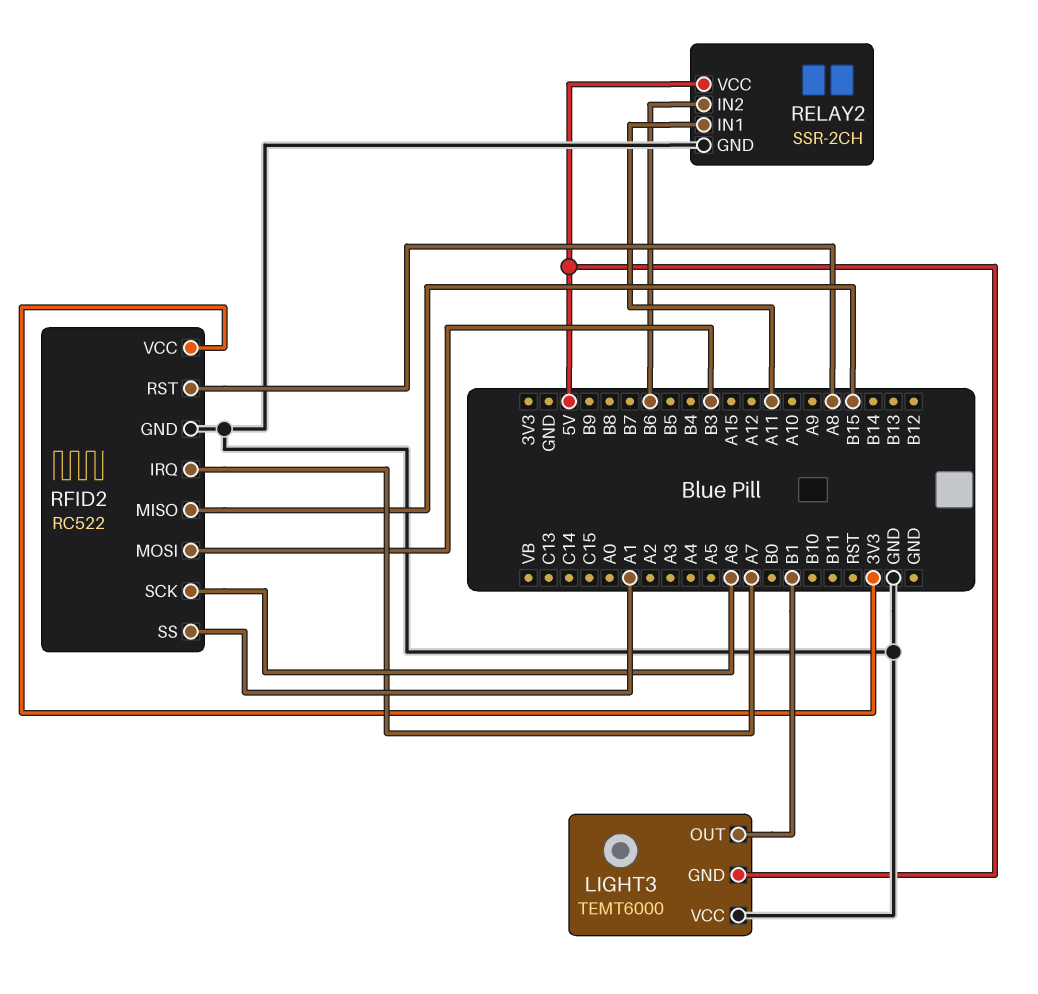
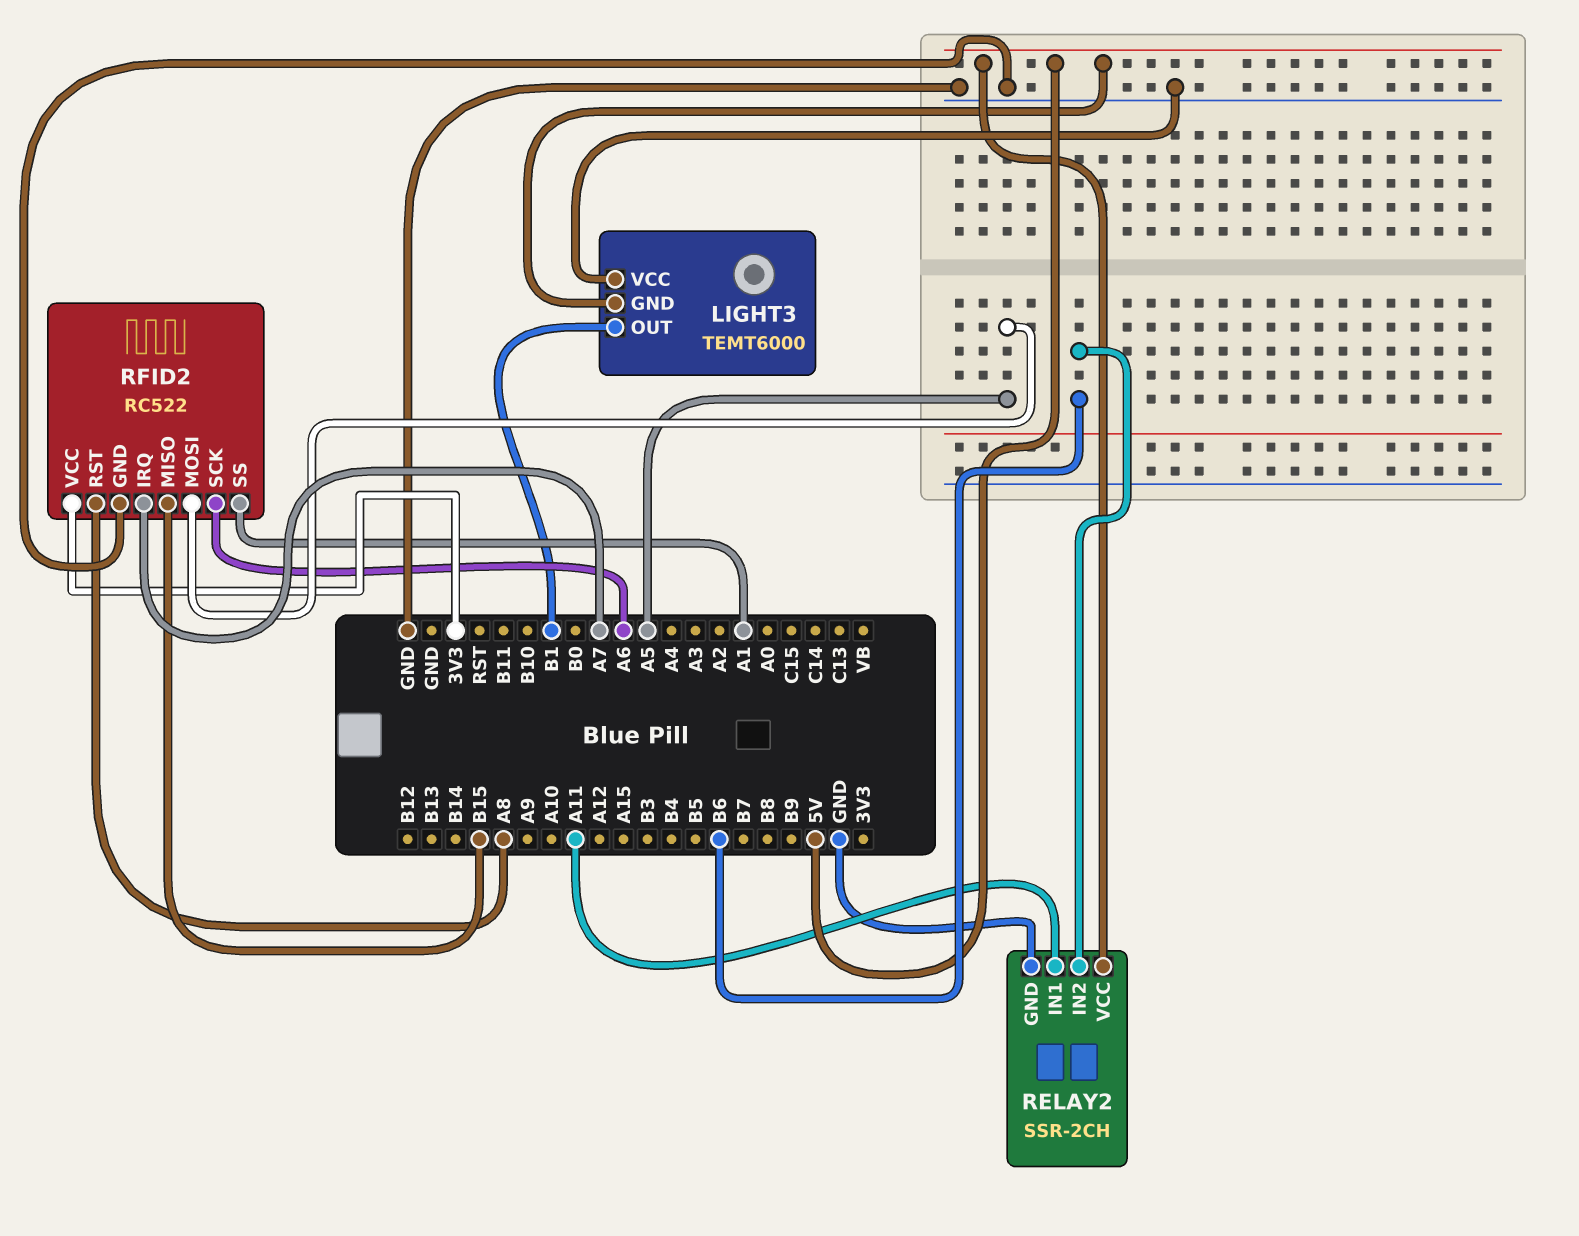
RFID2 pin MOSI: B3 -> A5

